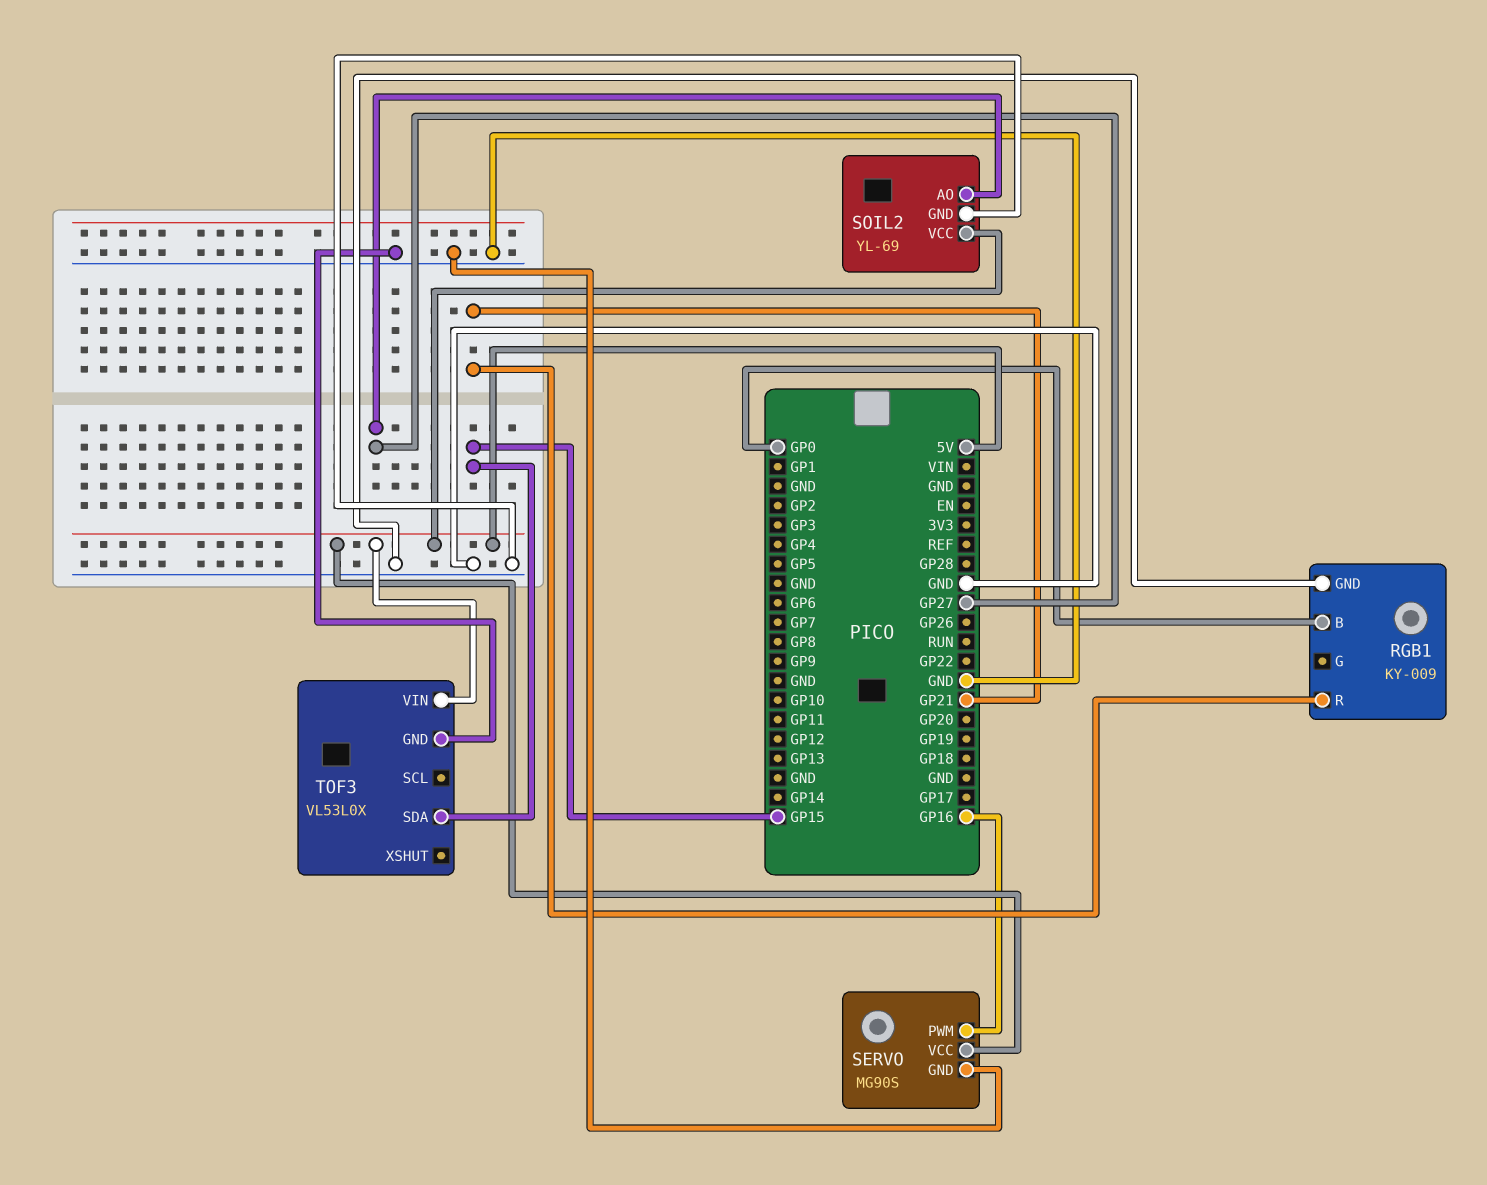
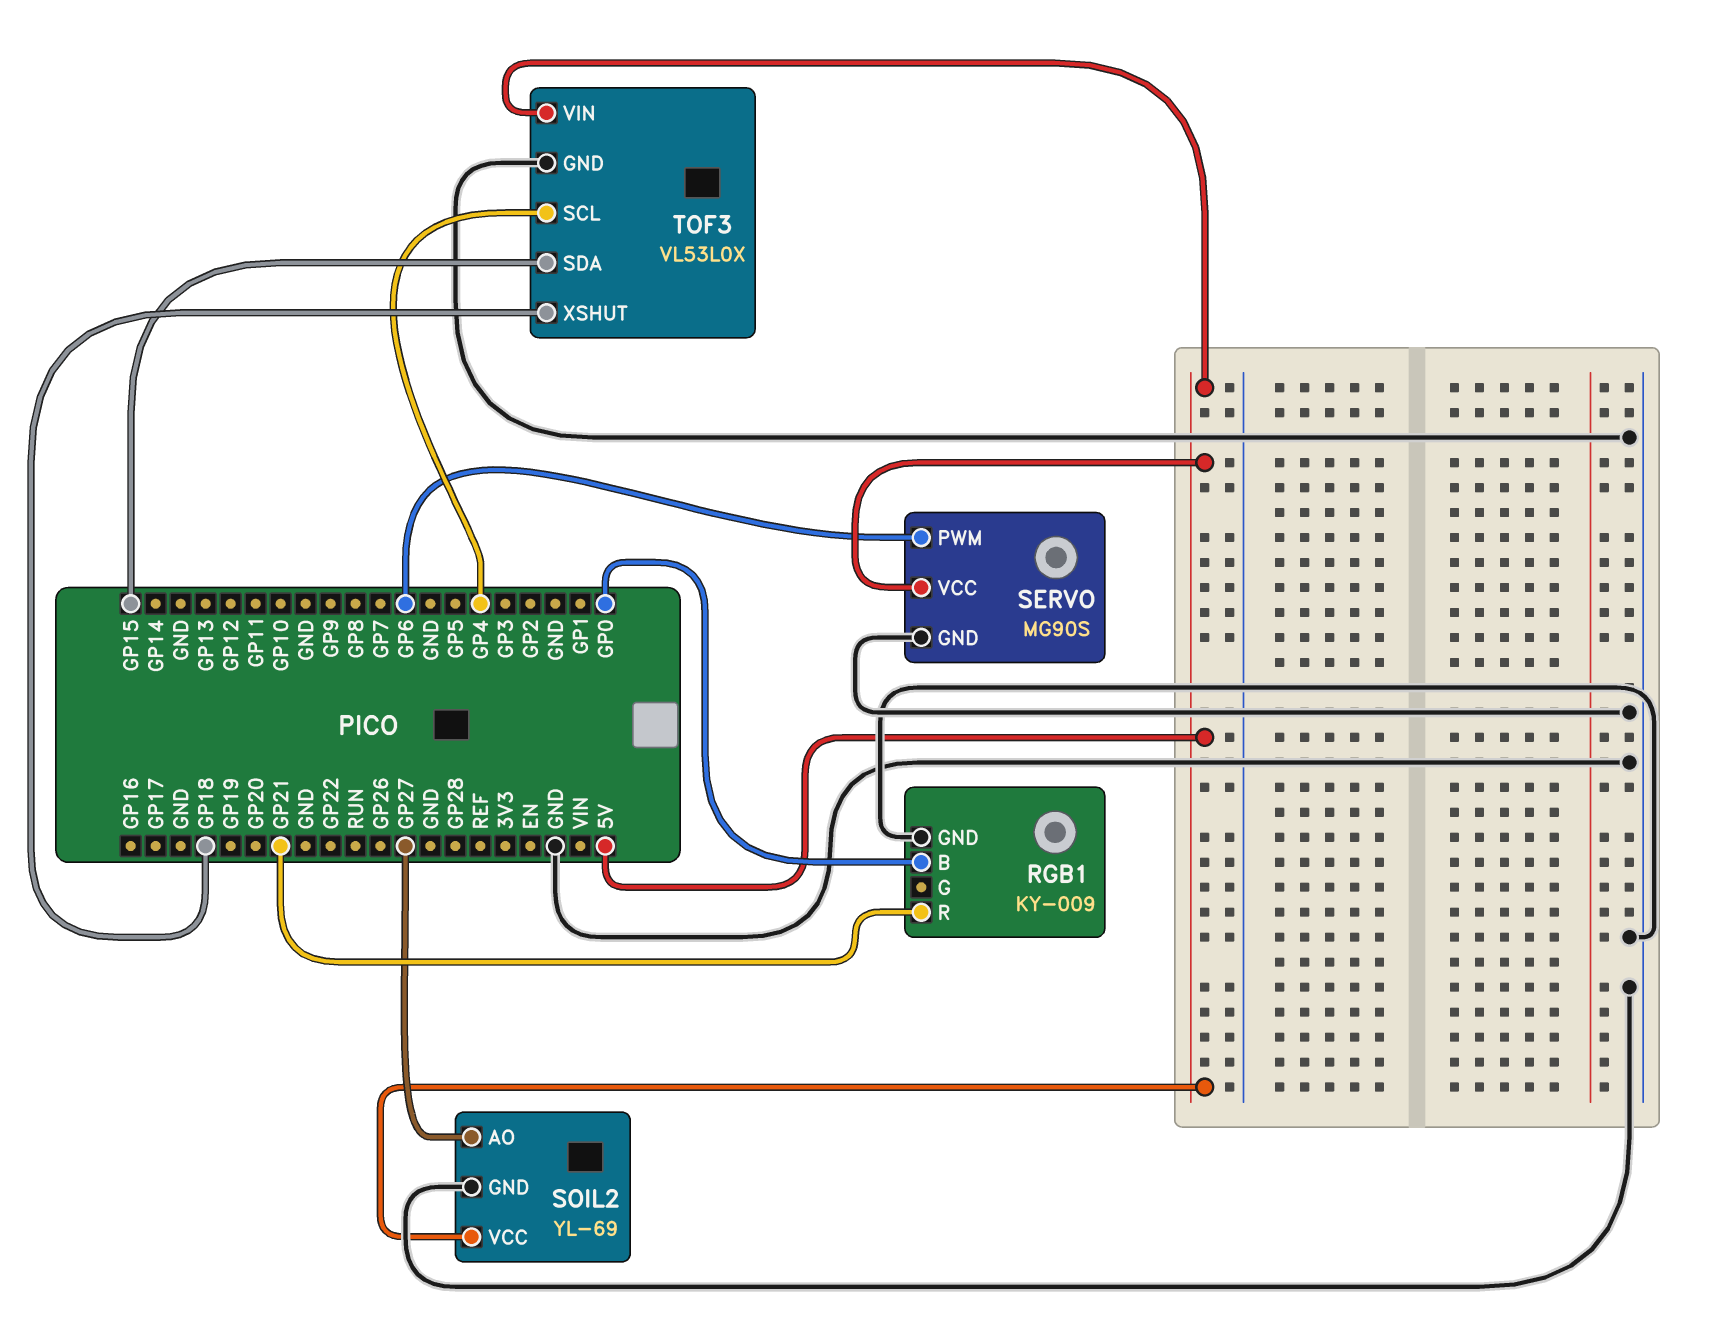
SERVO pin PWM: GP16 -> GP6
TOF3 pin SCL: none -> GP4
TOF3 pin XSHUT: none -> GP18

